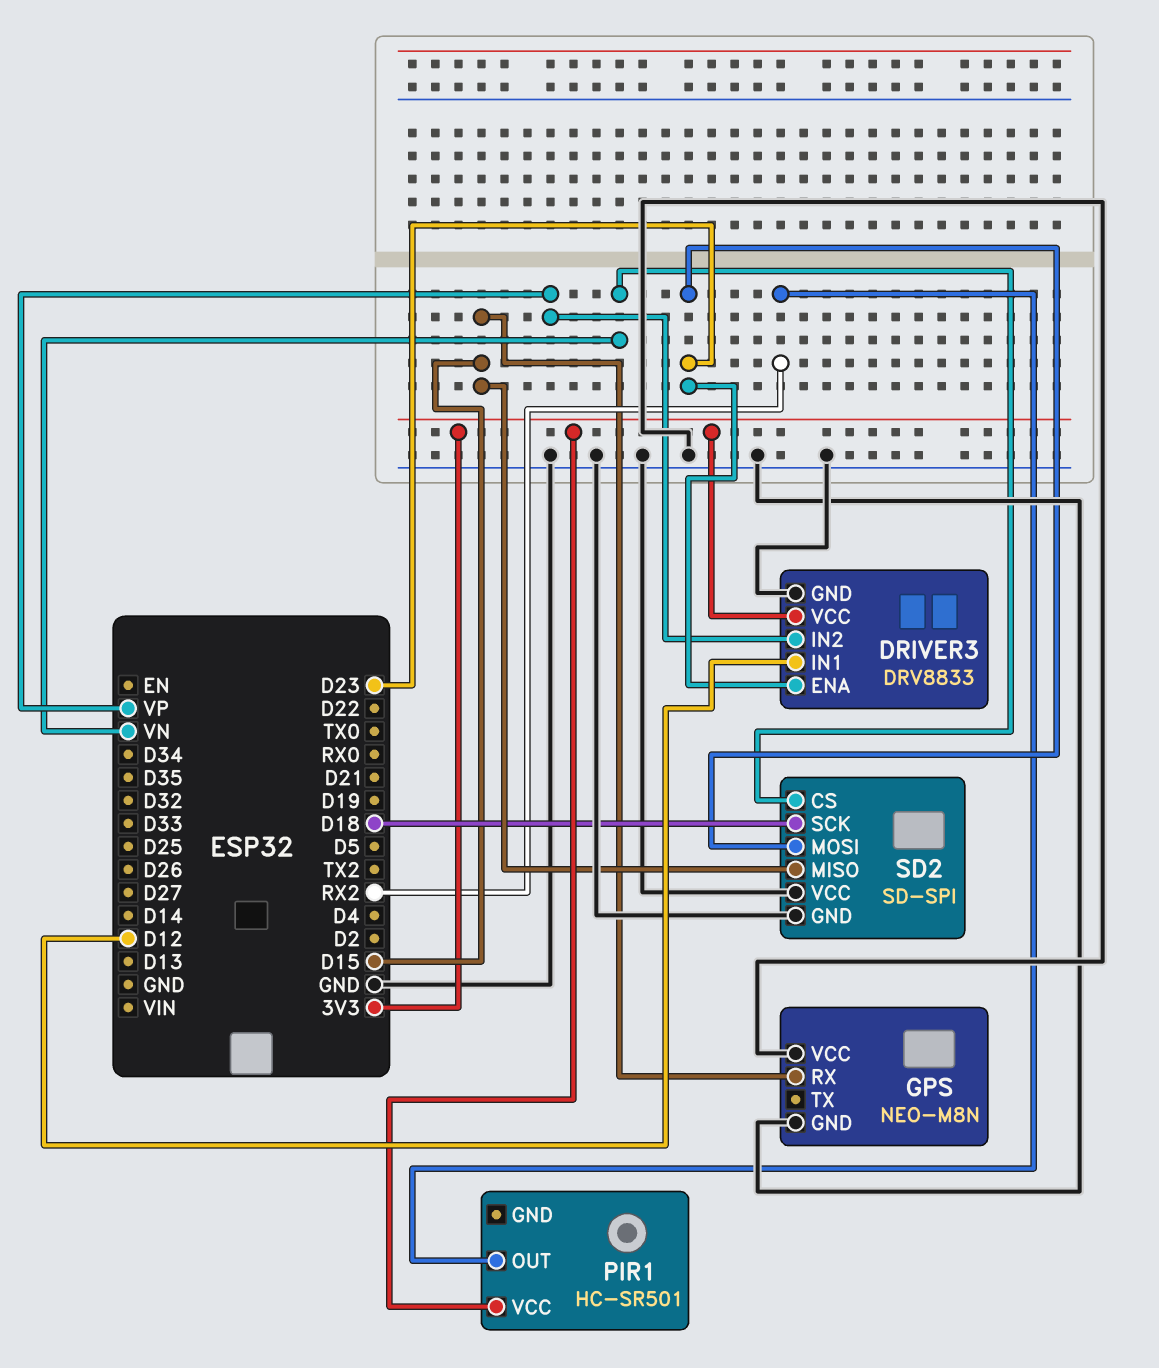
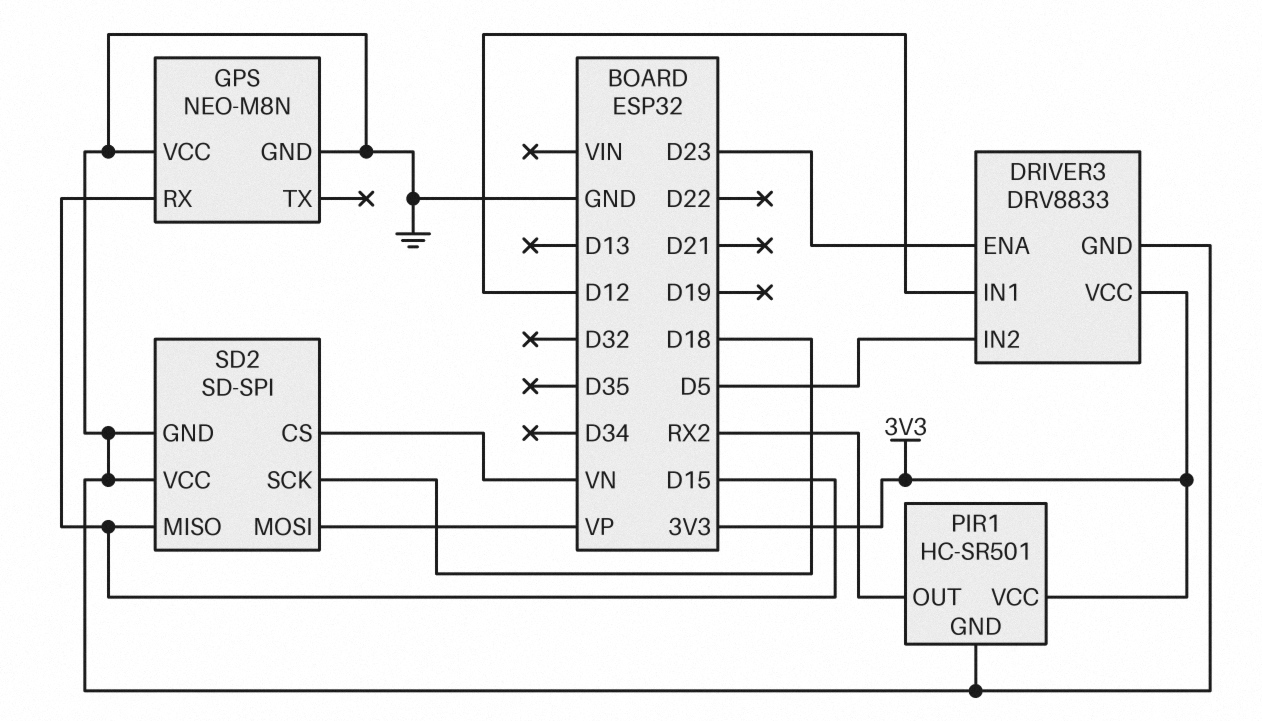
DRIVER3 pin IN2: VP -> D5
PIR1 pin GND: none -> GND
SD2 pin MOSI: D23 -> VP

